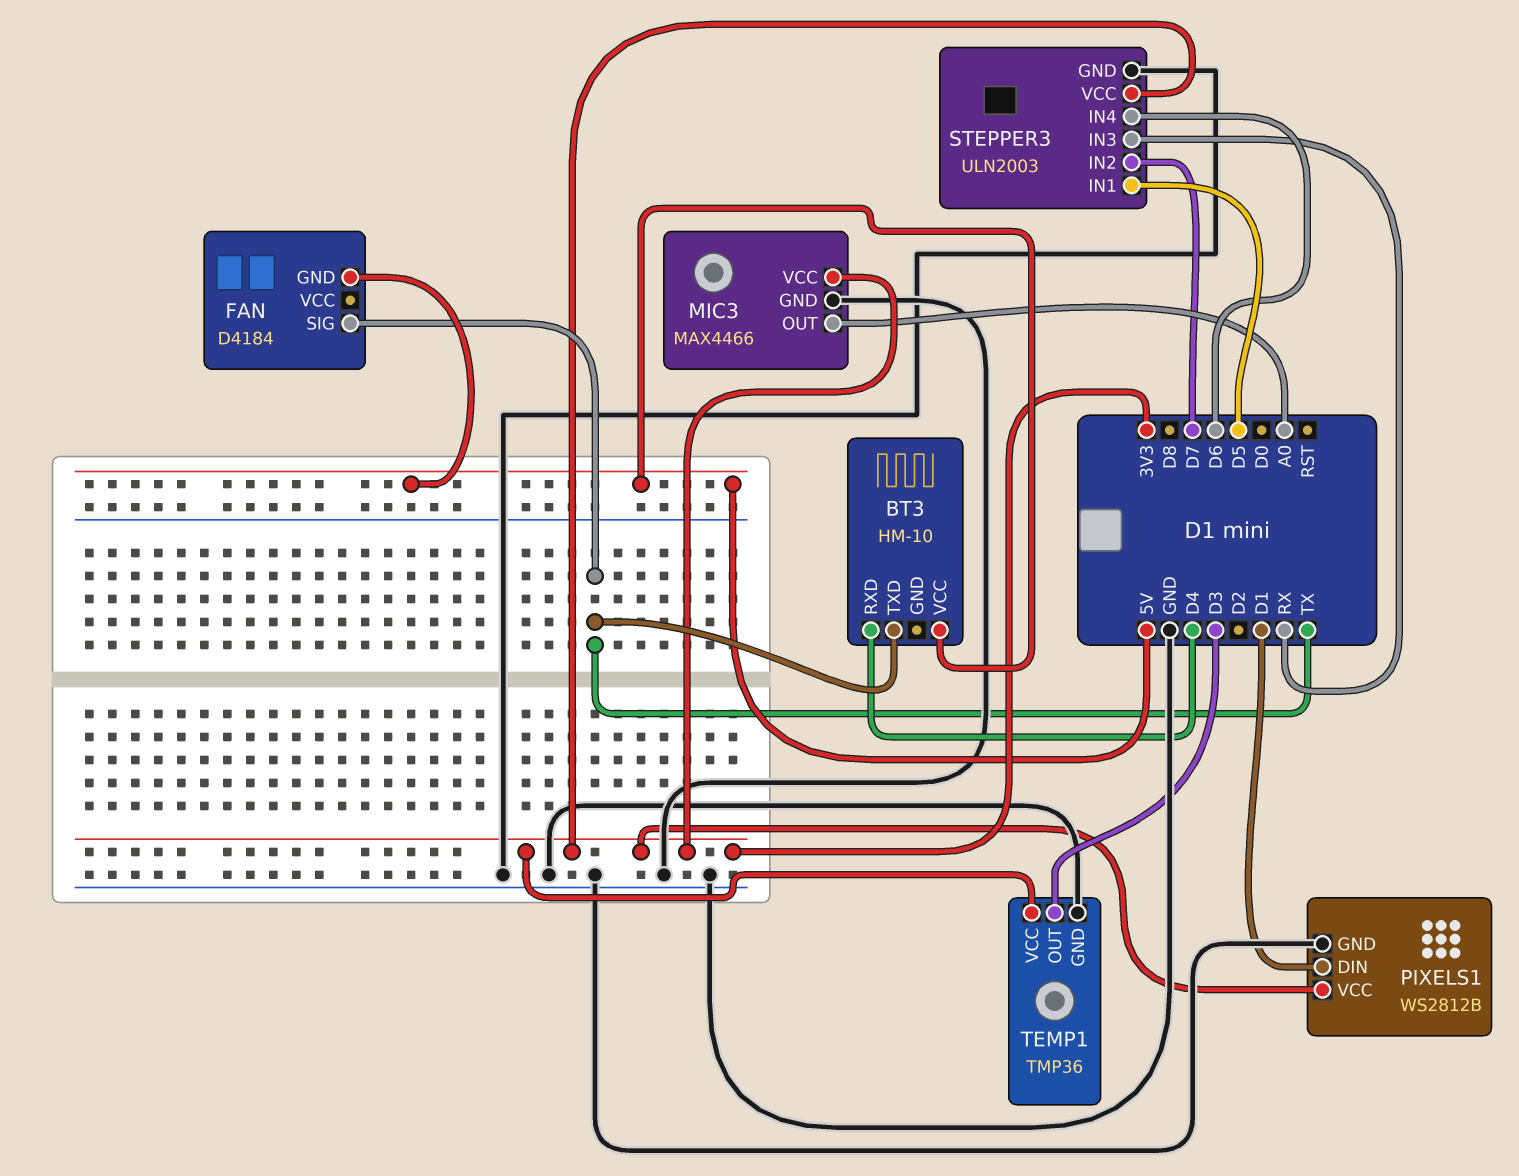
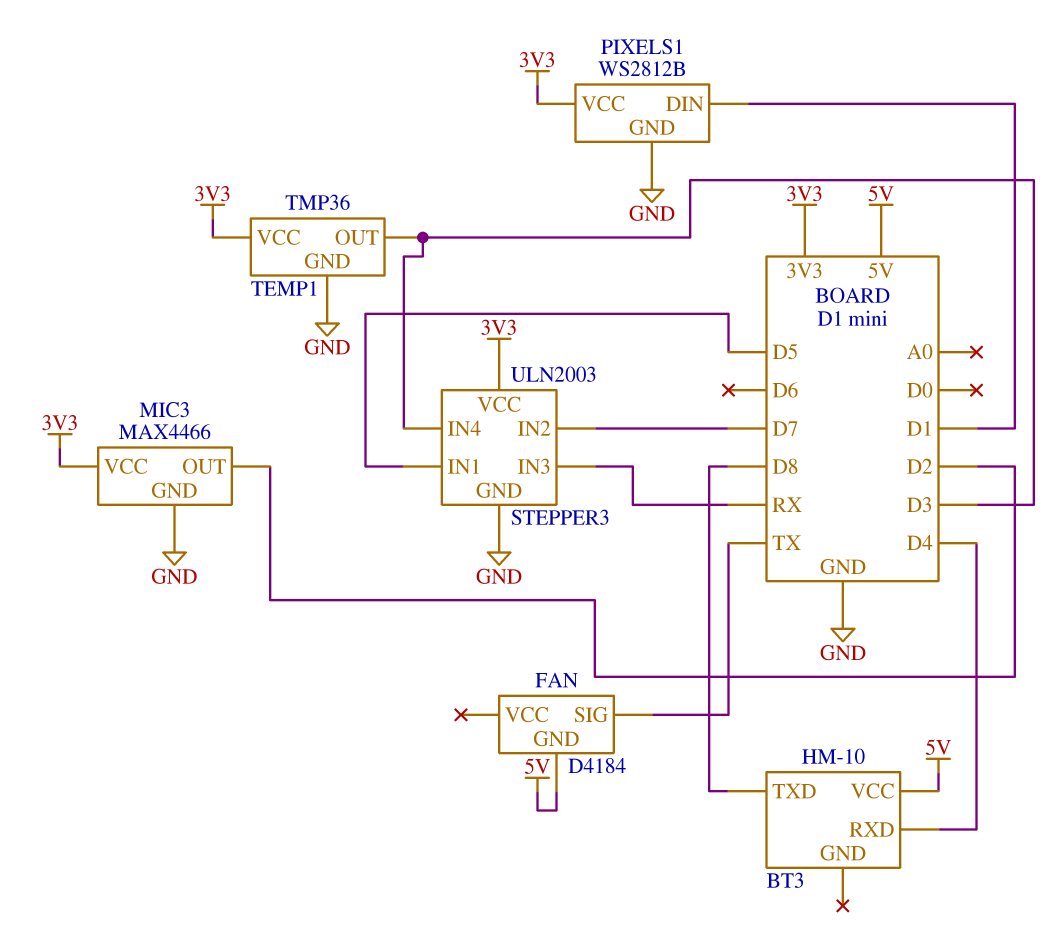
BT3 pin TXD: TX -> D8
MIC3 pin OUT: A0 -> D2
STEPPER3 pin IN4: D6 -> D3

